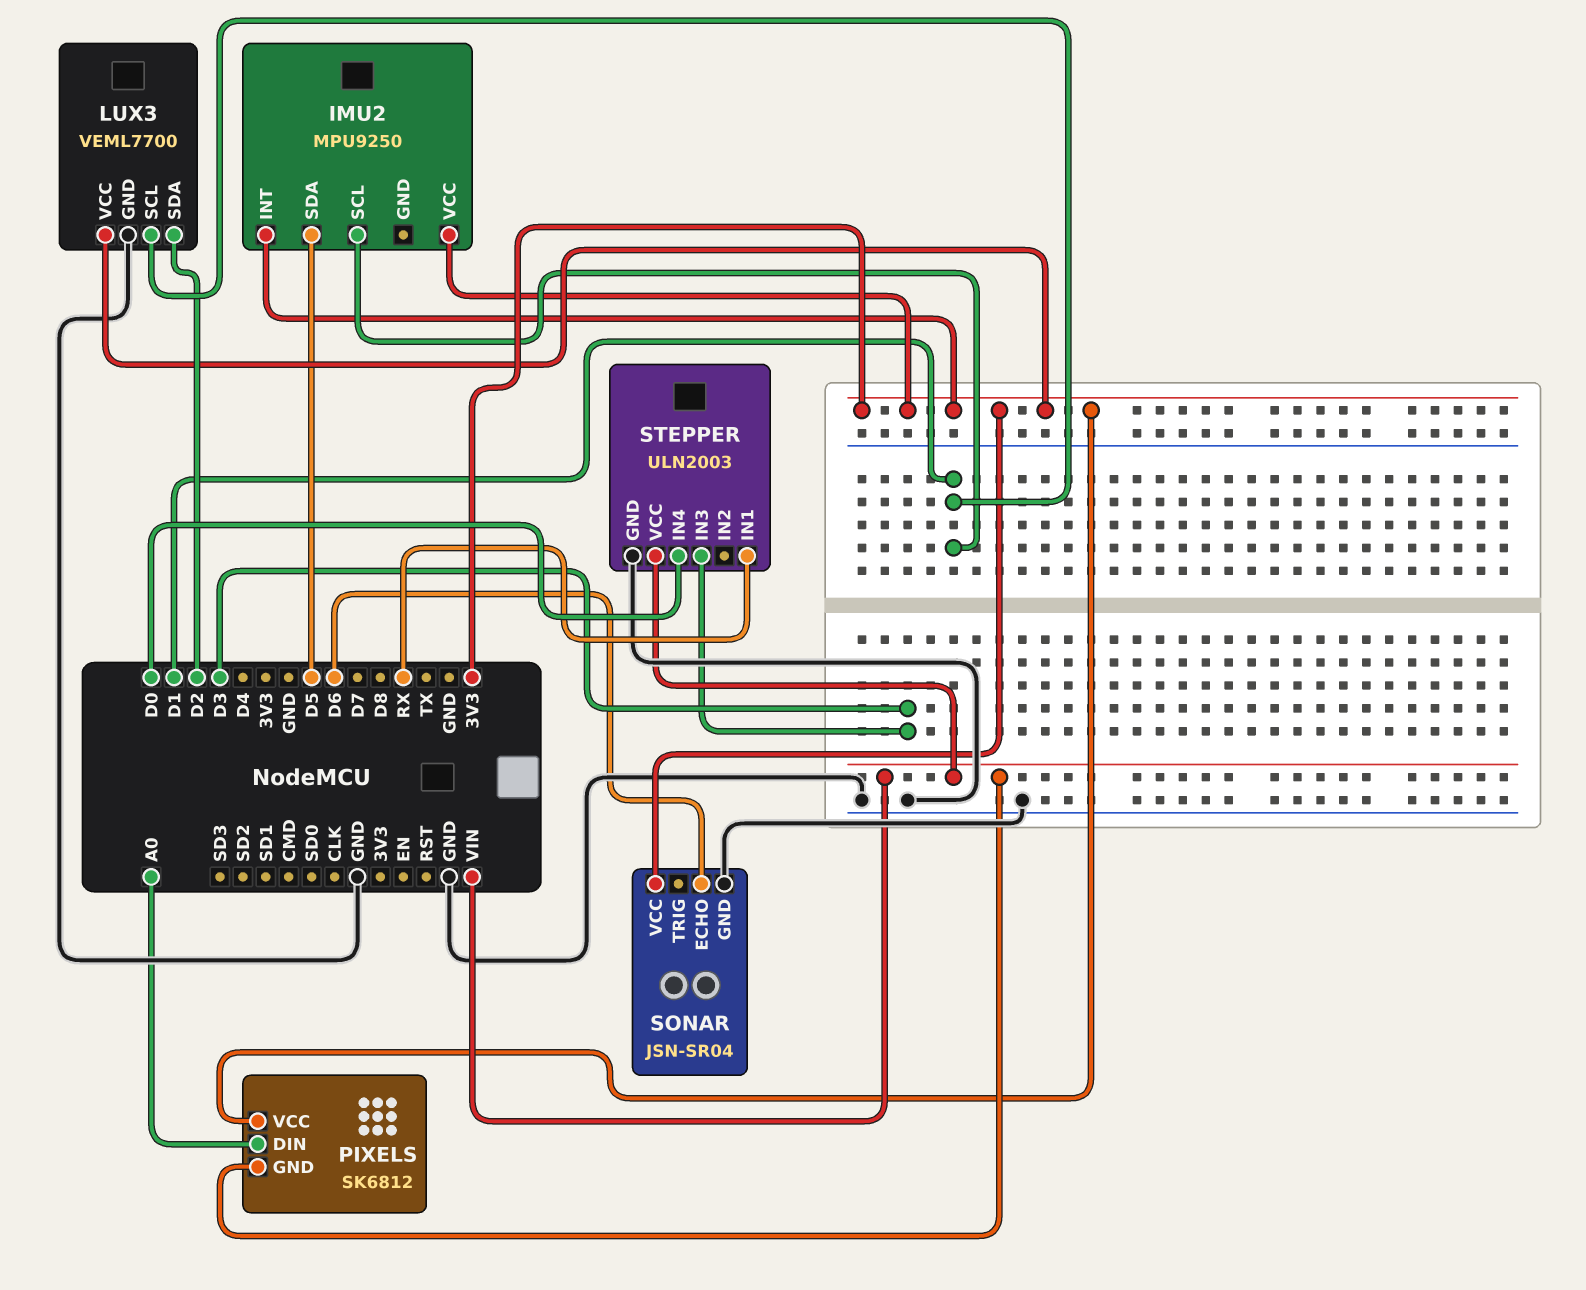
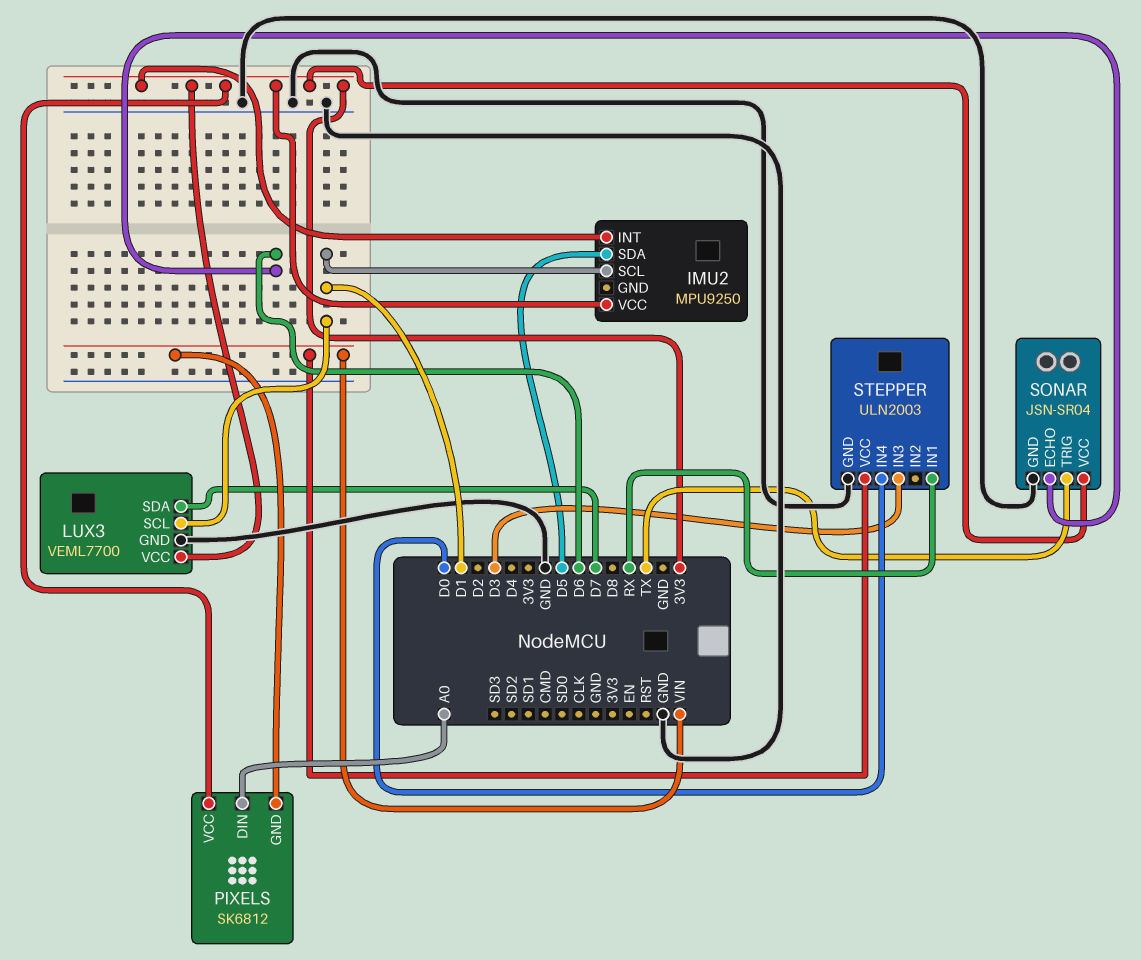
LUX3 pin SDA: D2 -> D7
SONAR pin TRIG: none -> TX

